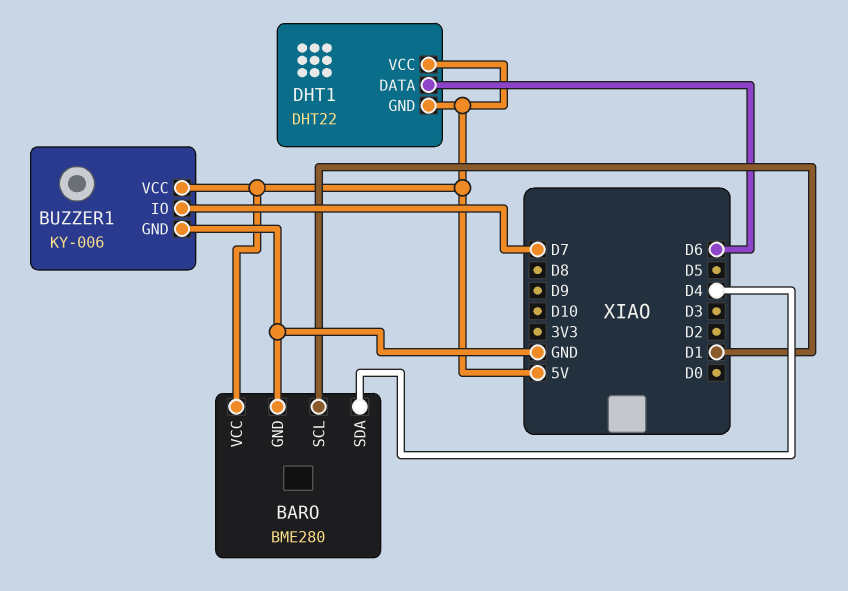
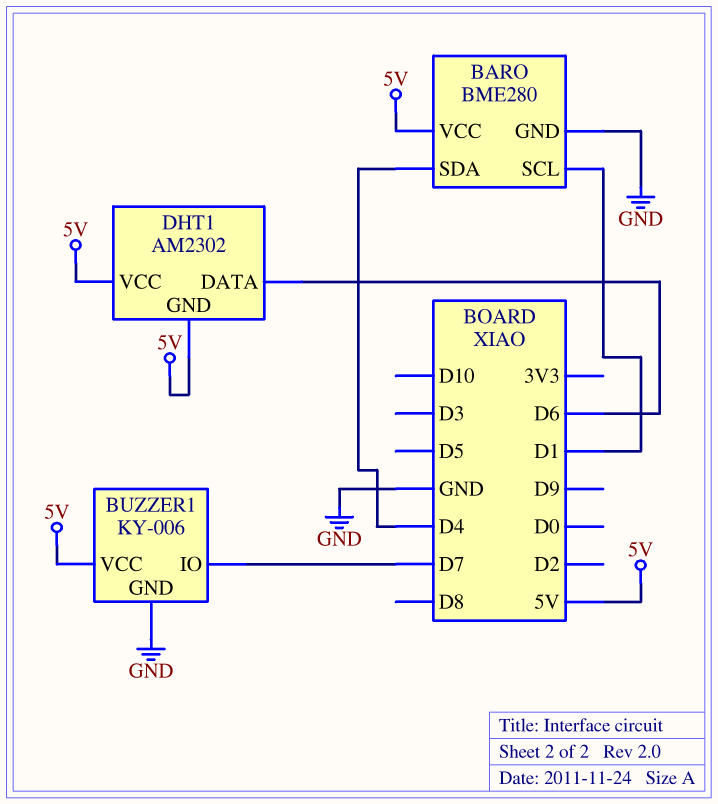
DHT1: DHT22 -> AM2302

